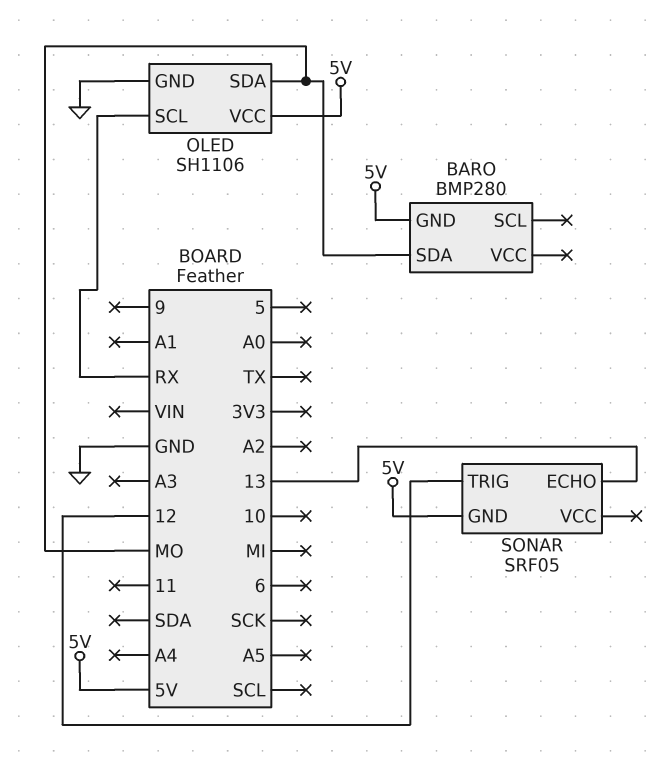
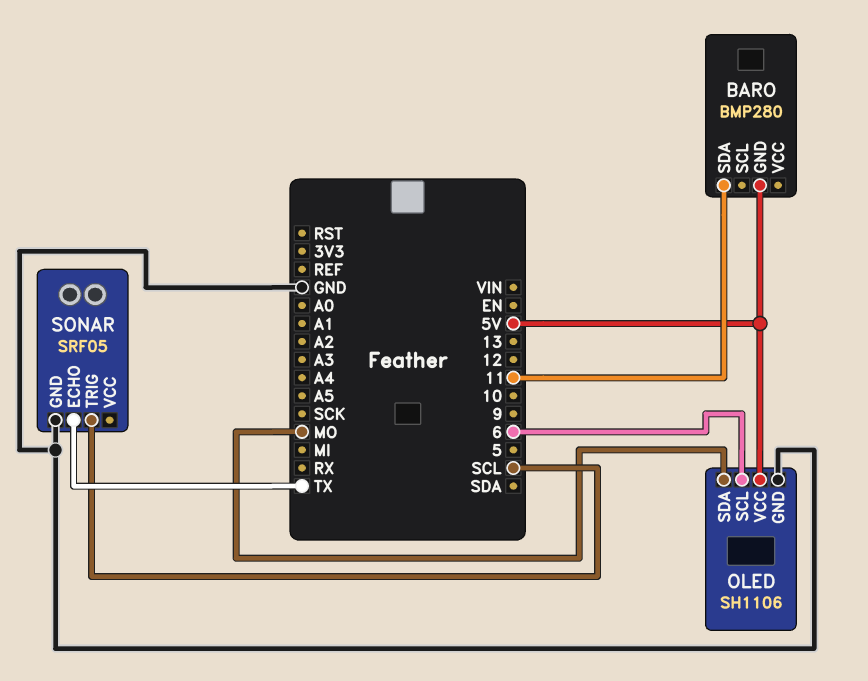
BARO pin SDA: MO -> 11
OLED pin SCL: RX -> 6
SONAR pin ECHO: 13 -> TX
SONAR pin GND: 5V -> GND
SONAR pin TRIG: 12 -> SCL

